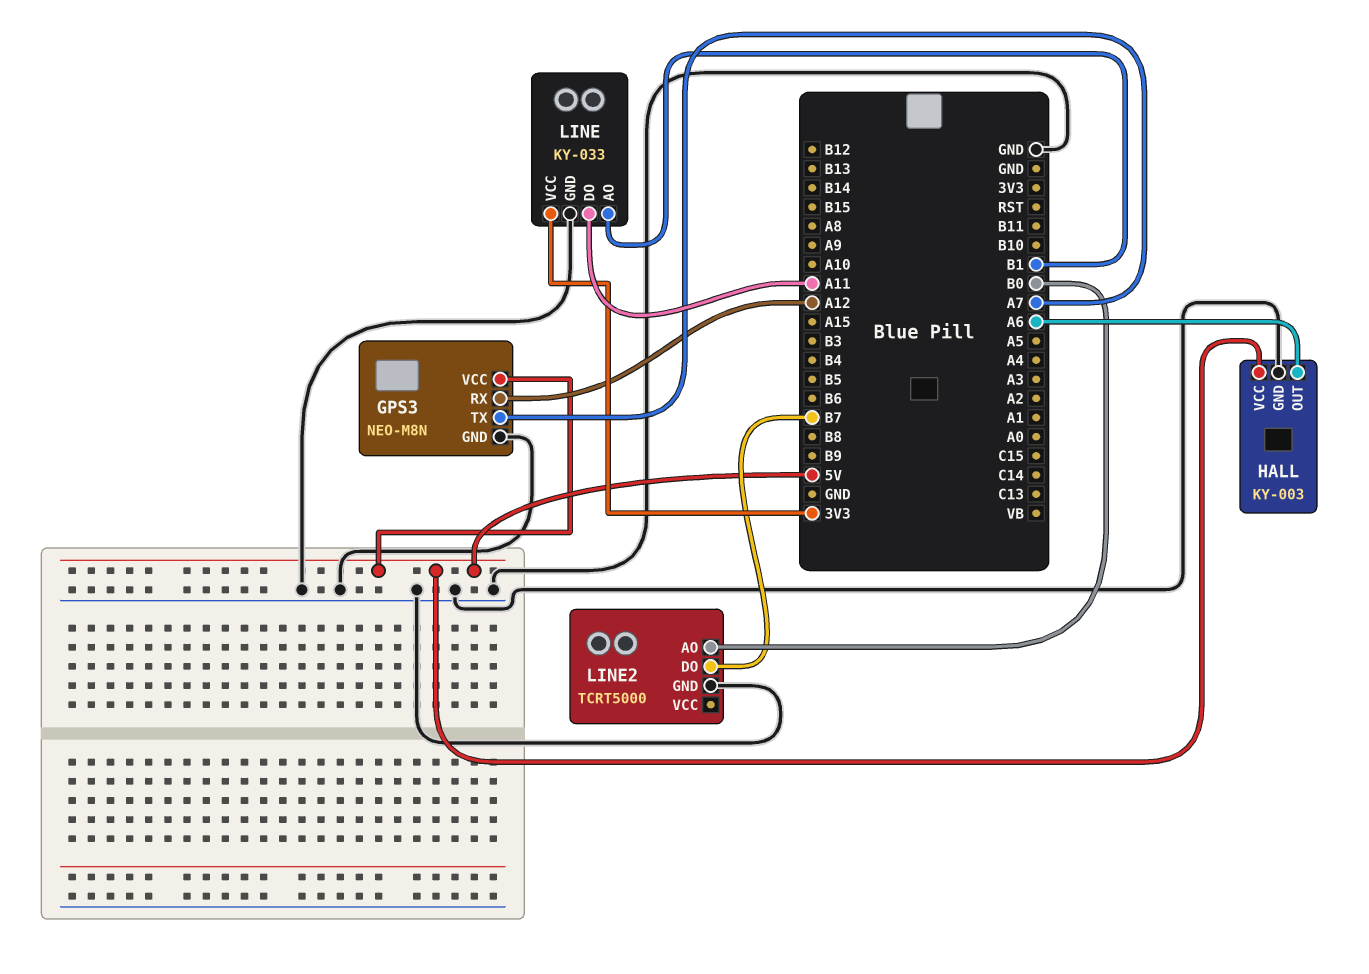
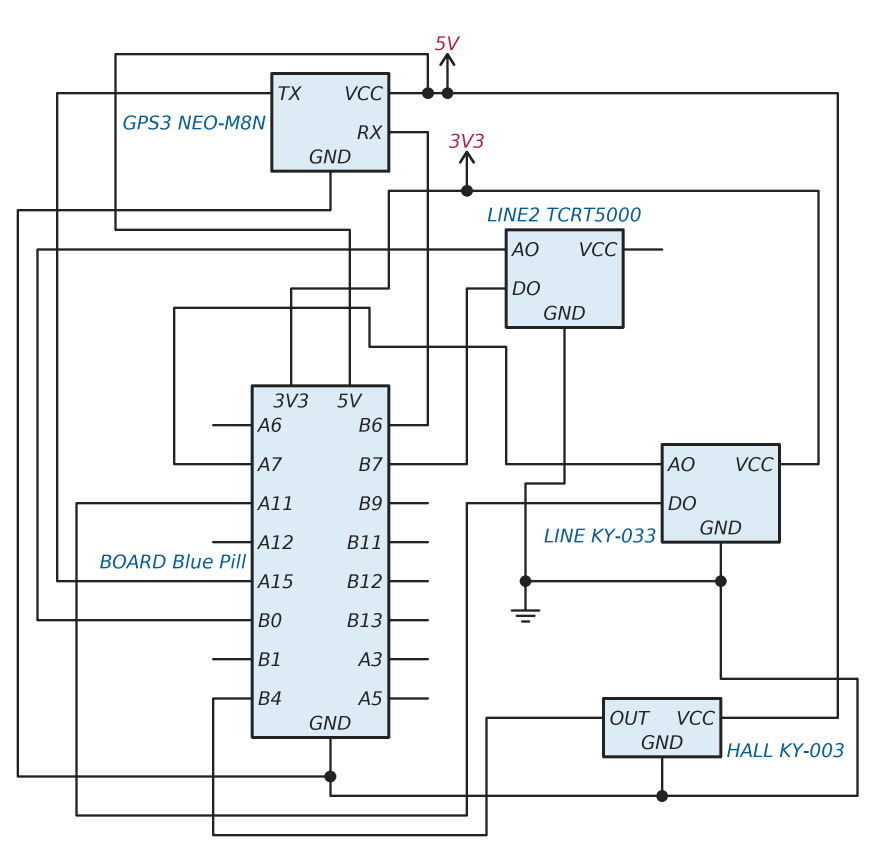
GPS3 pin RX: A12 -> B6
GPS3 pin TX: A7 -> A15
HALL pin OUT: A6 -> B4
LINE pin AO: B1 -> A7

